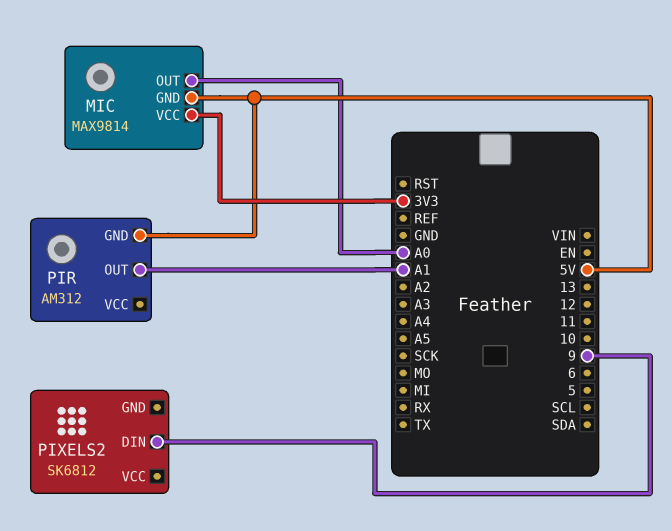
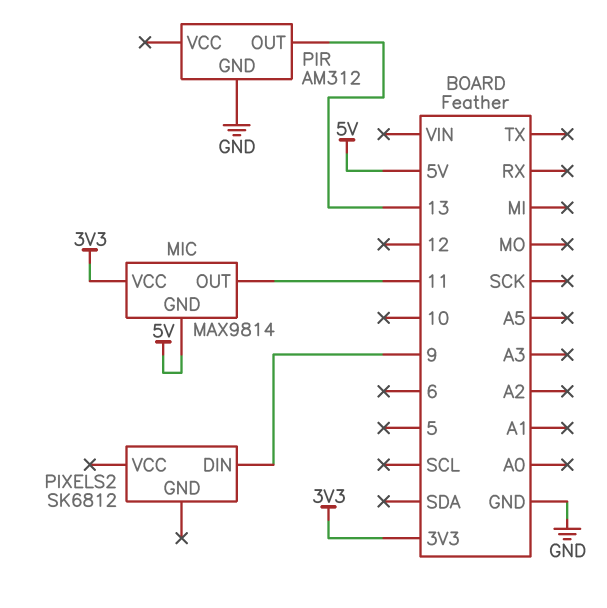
MIC pin OUT: A0 -> 11
PIR pin GND: 5V -> GND
PIR pin OUT: A1 -> 13

